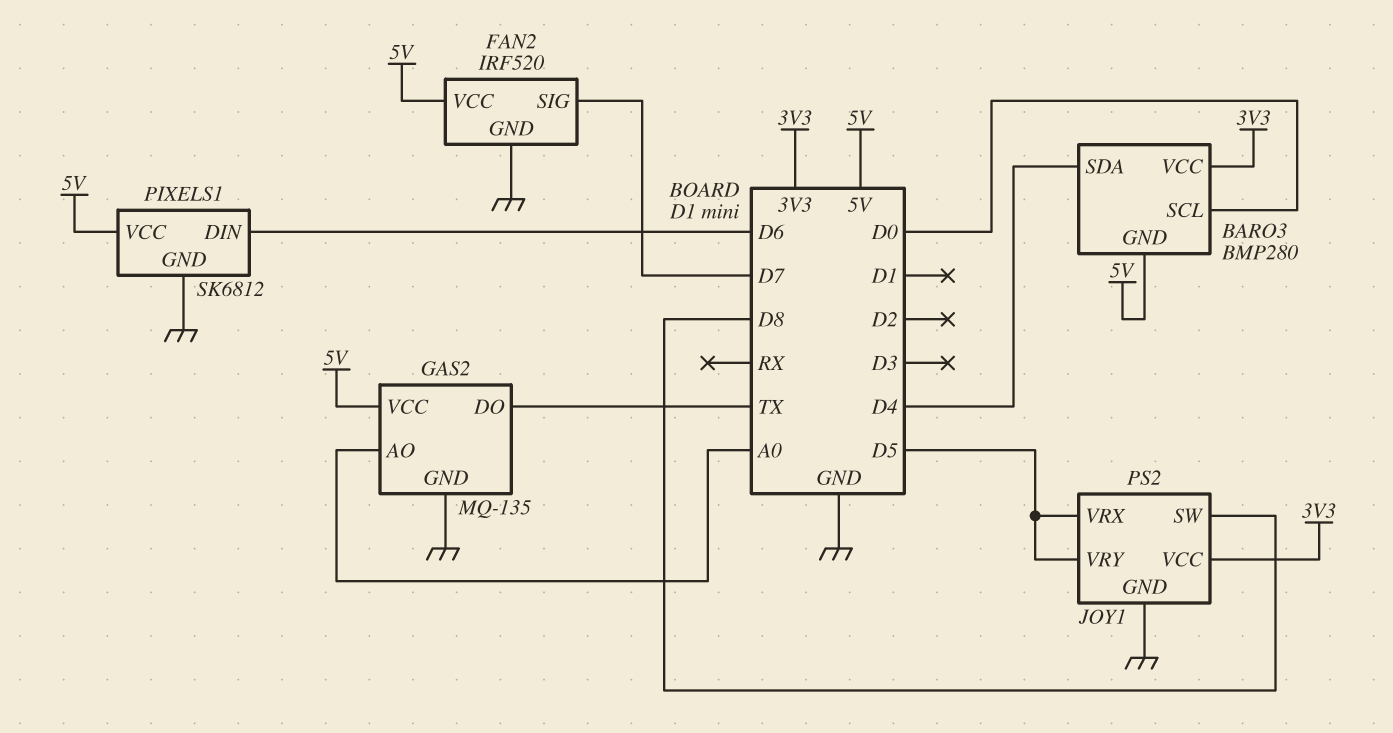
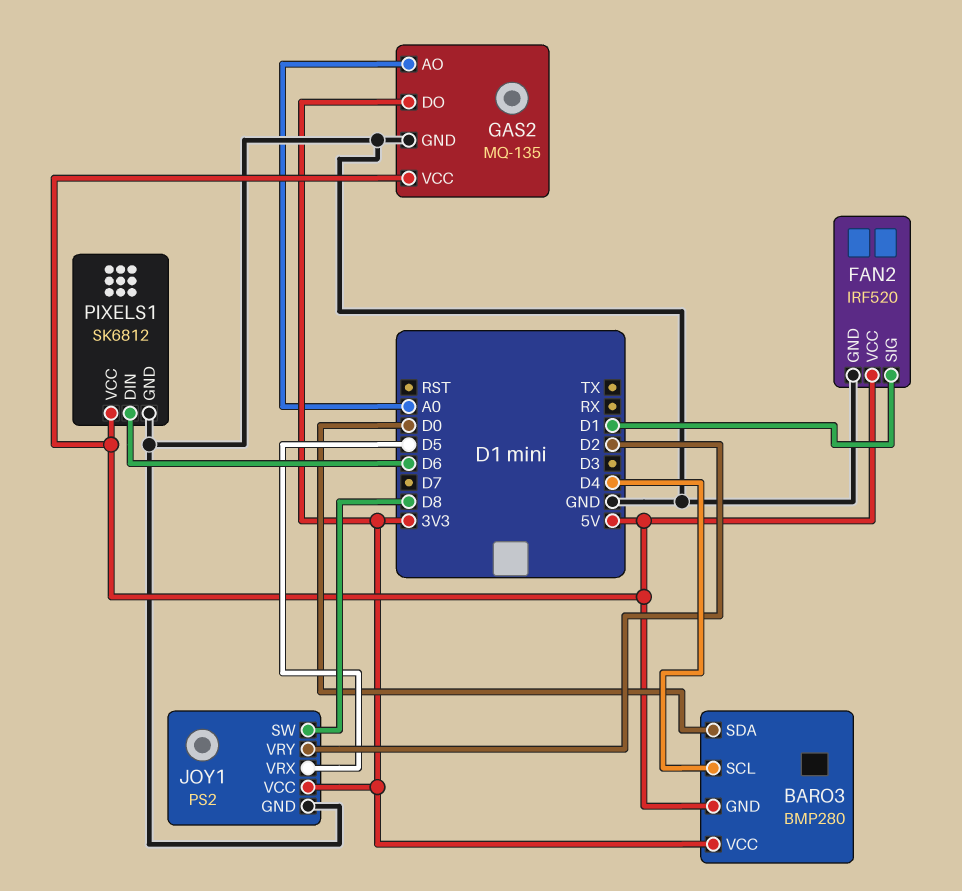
BARO3 pin SCL: D0 -> D4
BARO3 pin SDA: D4 -> D0
FAN2 pin SIG: D7 -> D1
GAS2 pin DO: TX -> 3V3
JOY1 pin VRY: D5 -> D2

